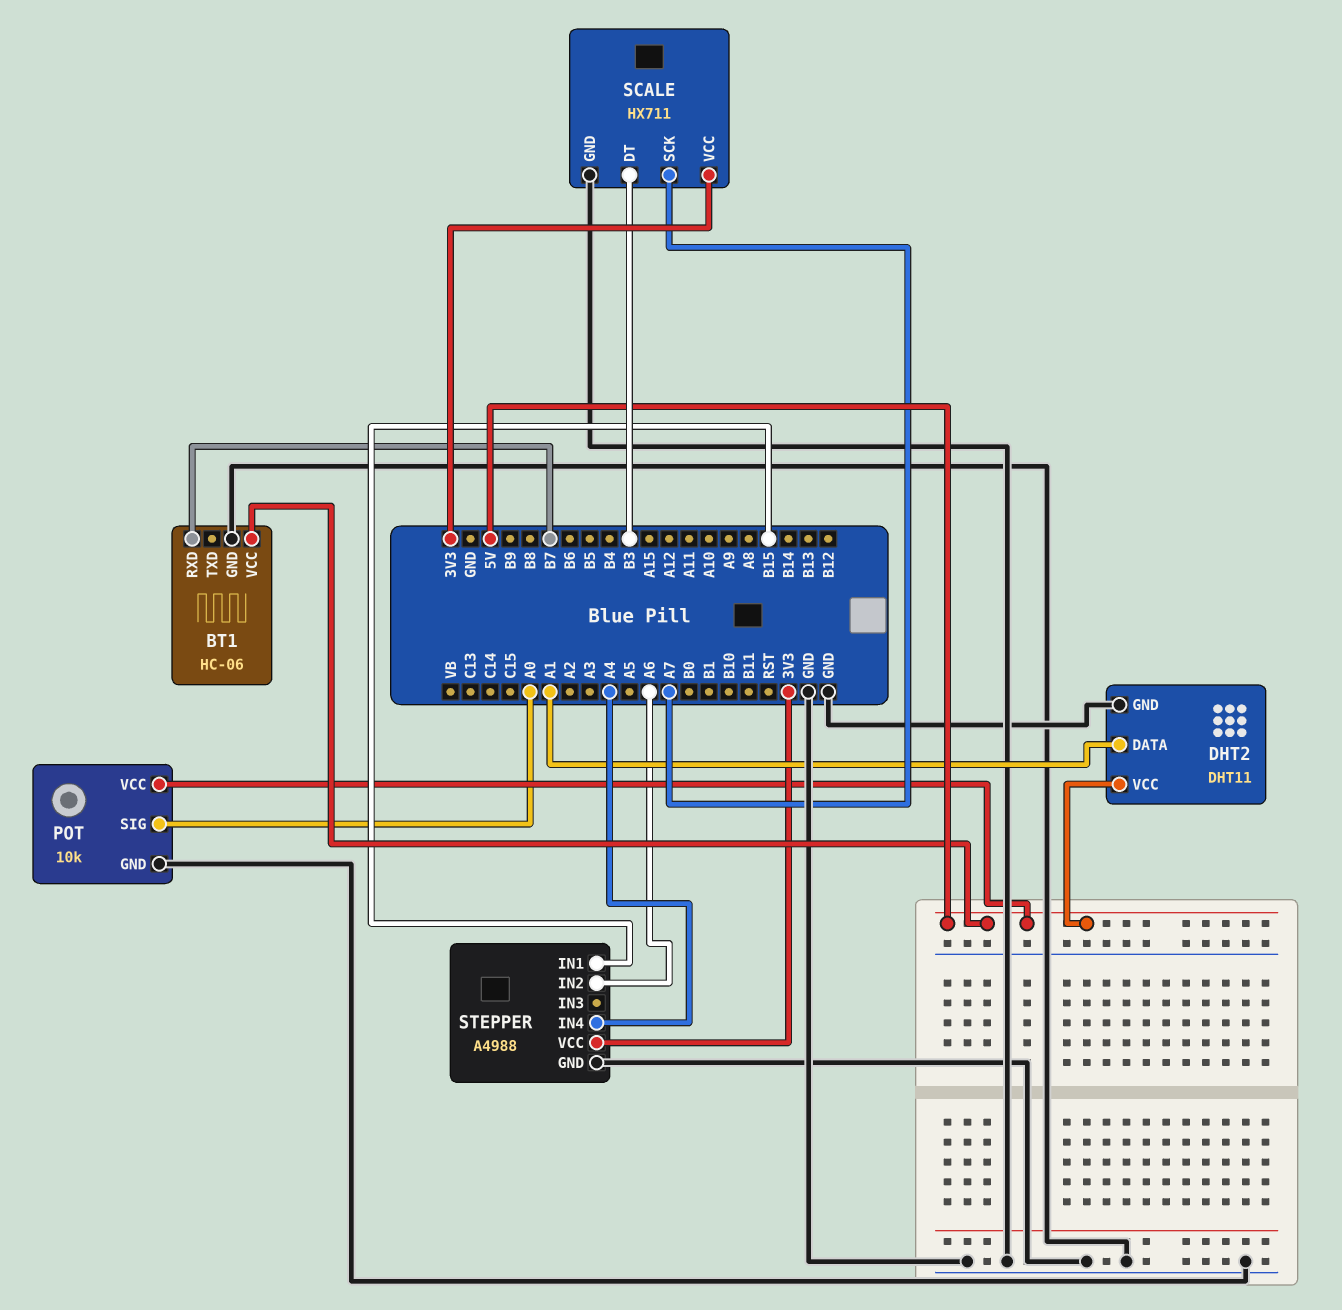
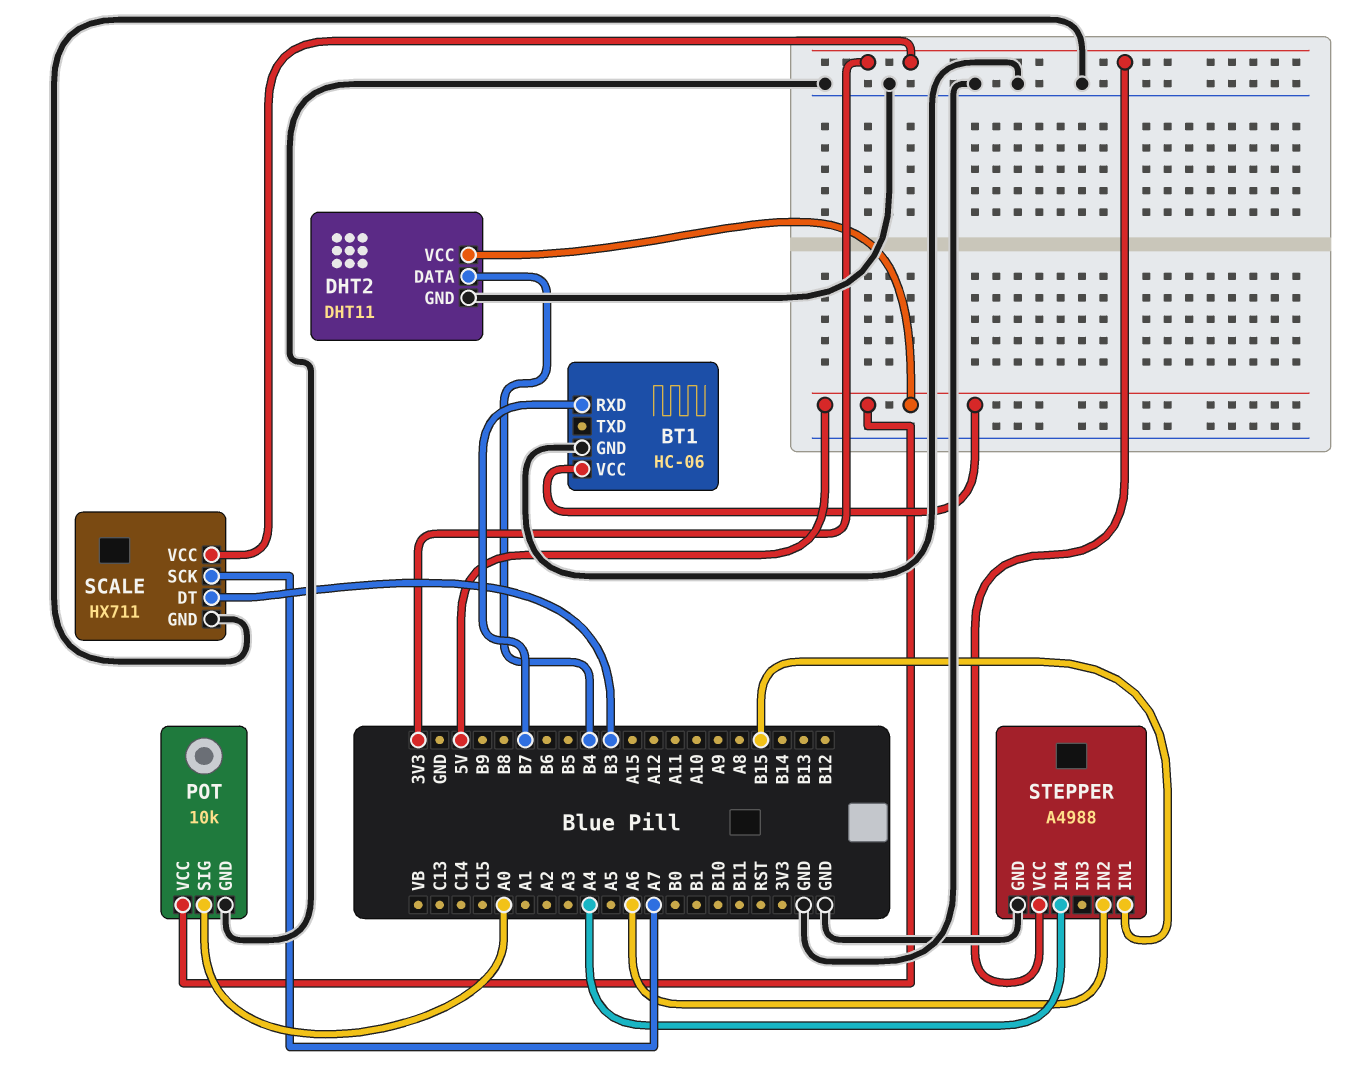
DHT2 pin DATA: A1 -> B4

